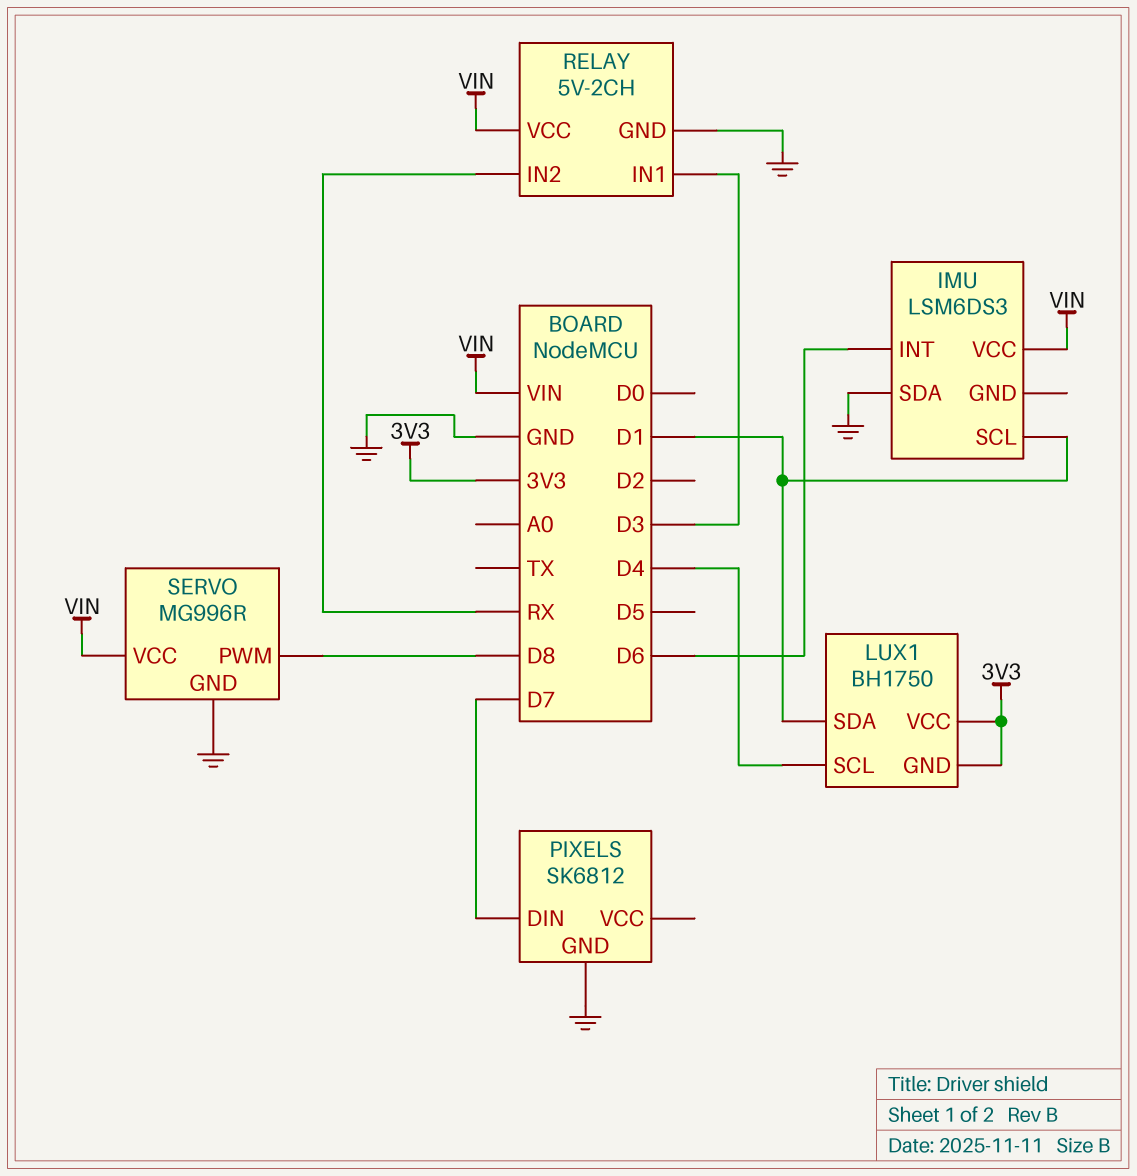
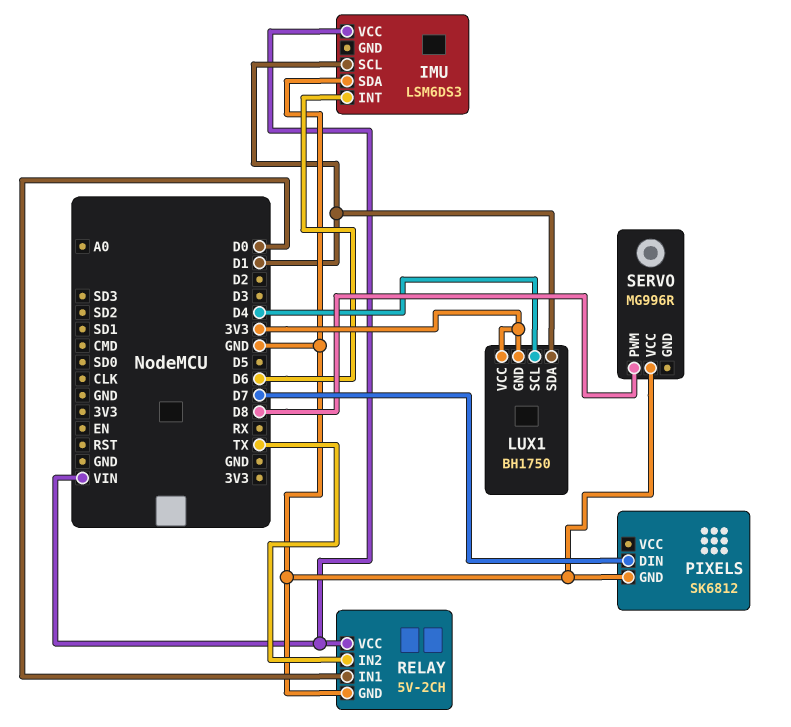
RELAY pin IN1: D3 -> D0
RELAY pin IN2: RX -> TX
SERVO pin GND: GND -> none
SERVO pin VCC: VIN -> GND

